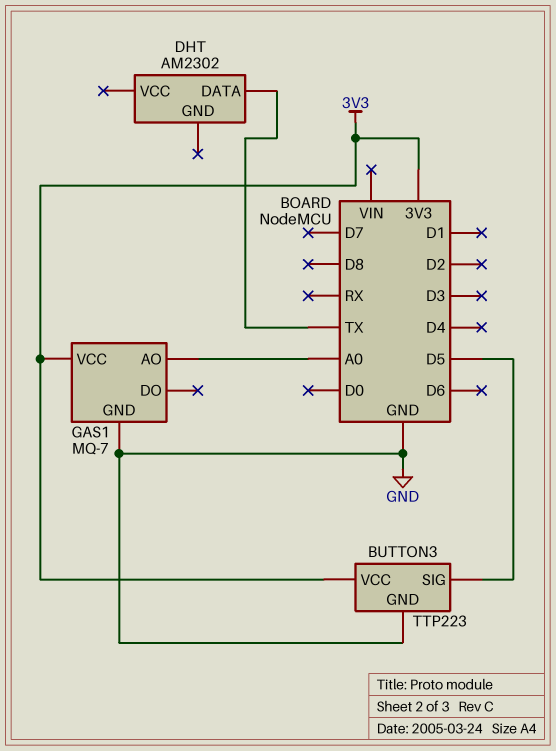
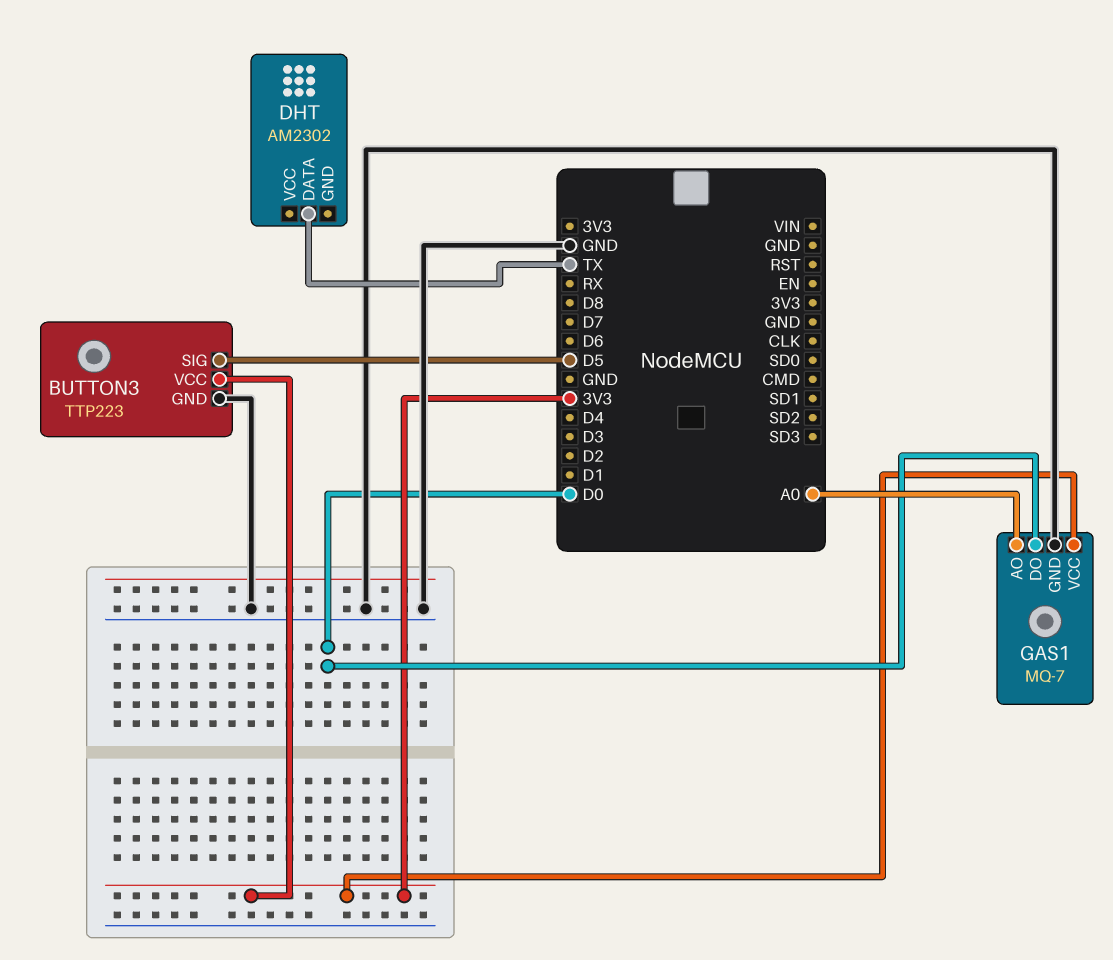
GAS1 pin DO: none -> D0

